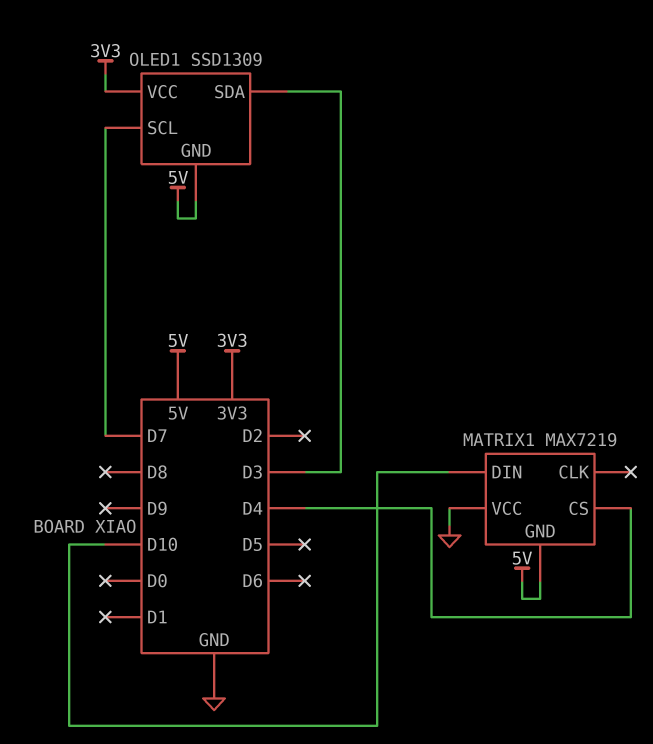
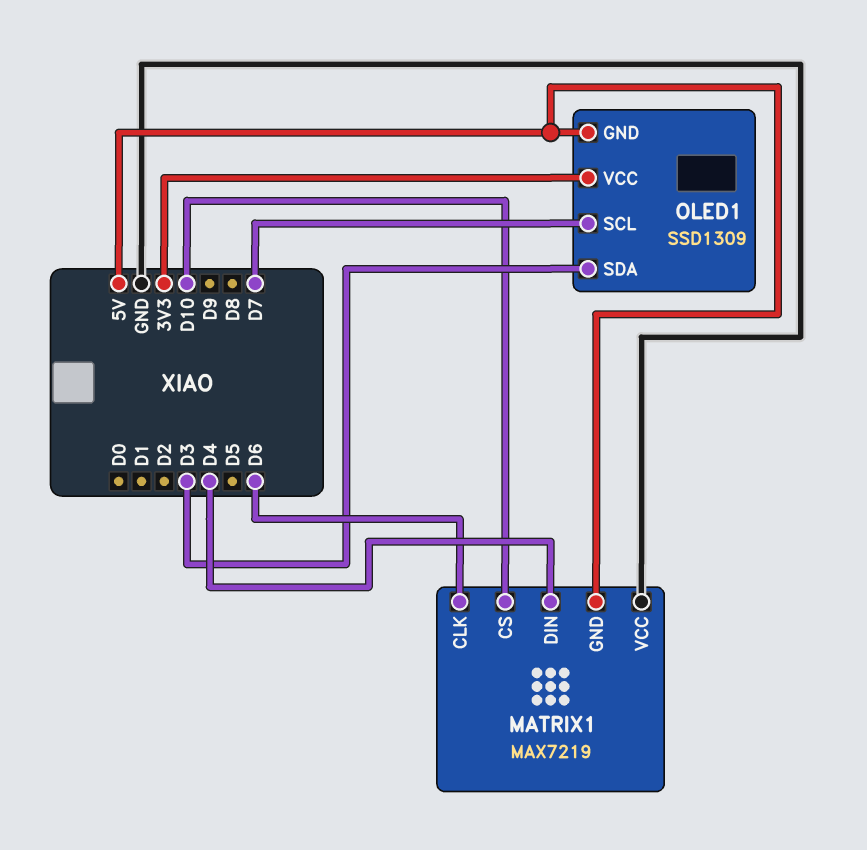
MATRIX1 pin CLK: none -> D6
MATRIX1 pin CS: D4 -> D10
MATRIX1 pin DIN: D10 -> D4

